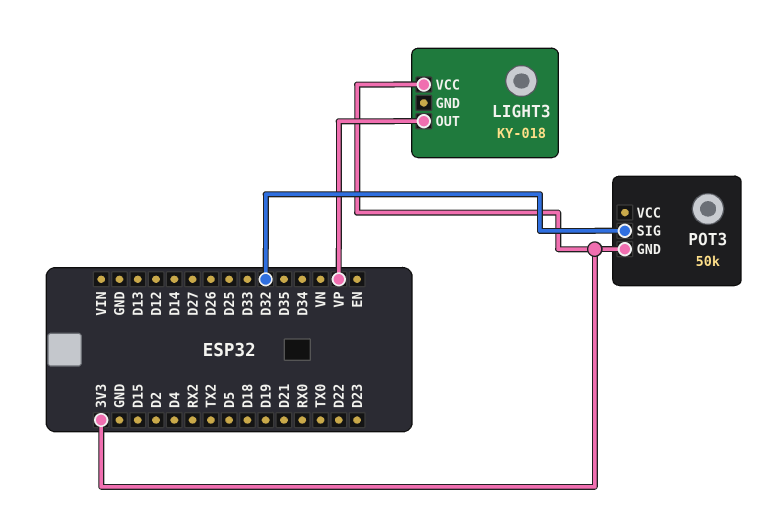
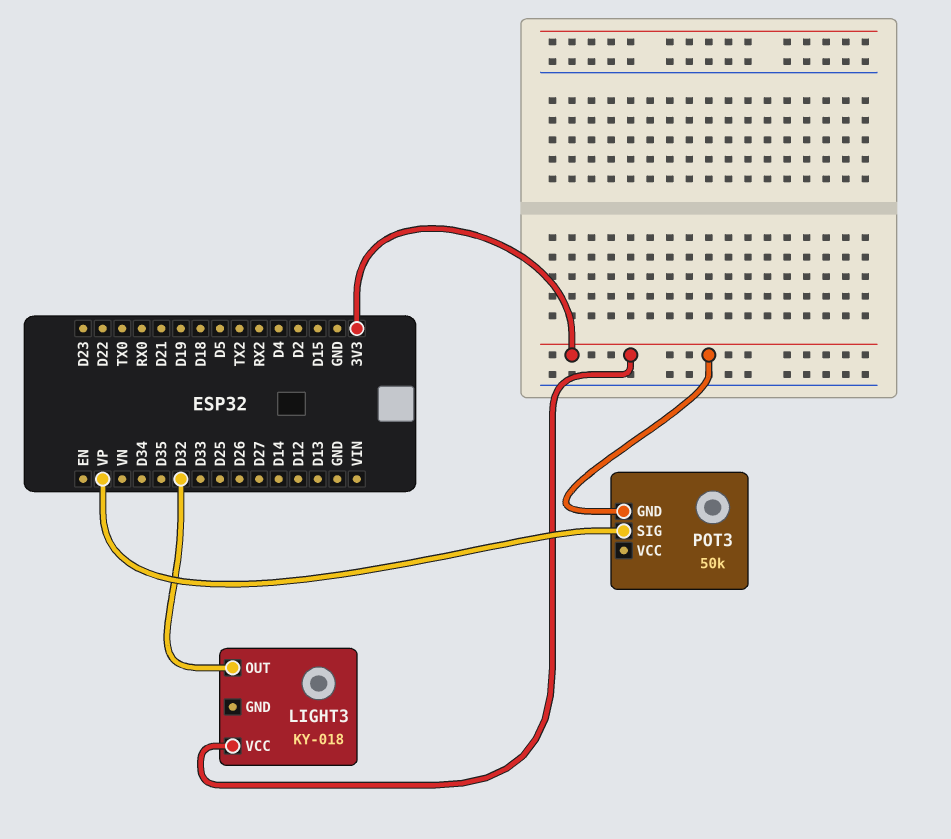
LIGHT3 pin OUT: VP -> D32
POT3 pin SIG: D32 -> VP

